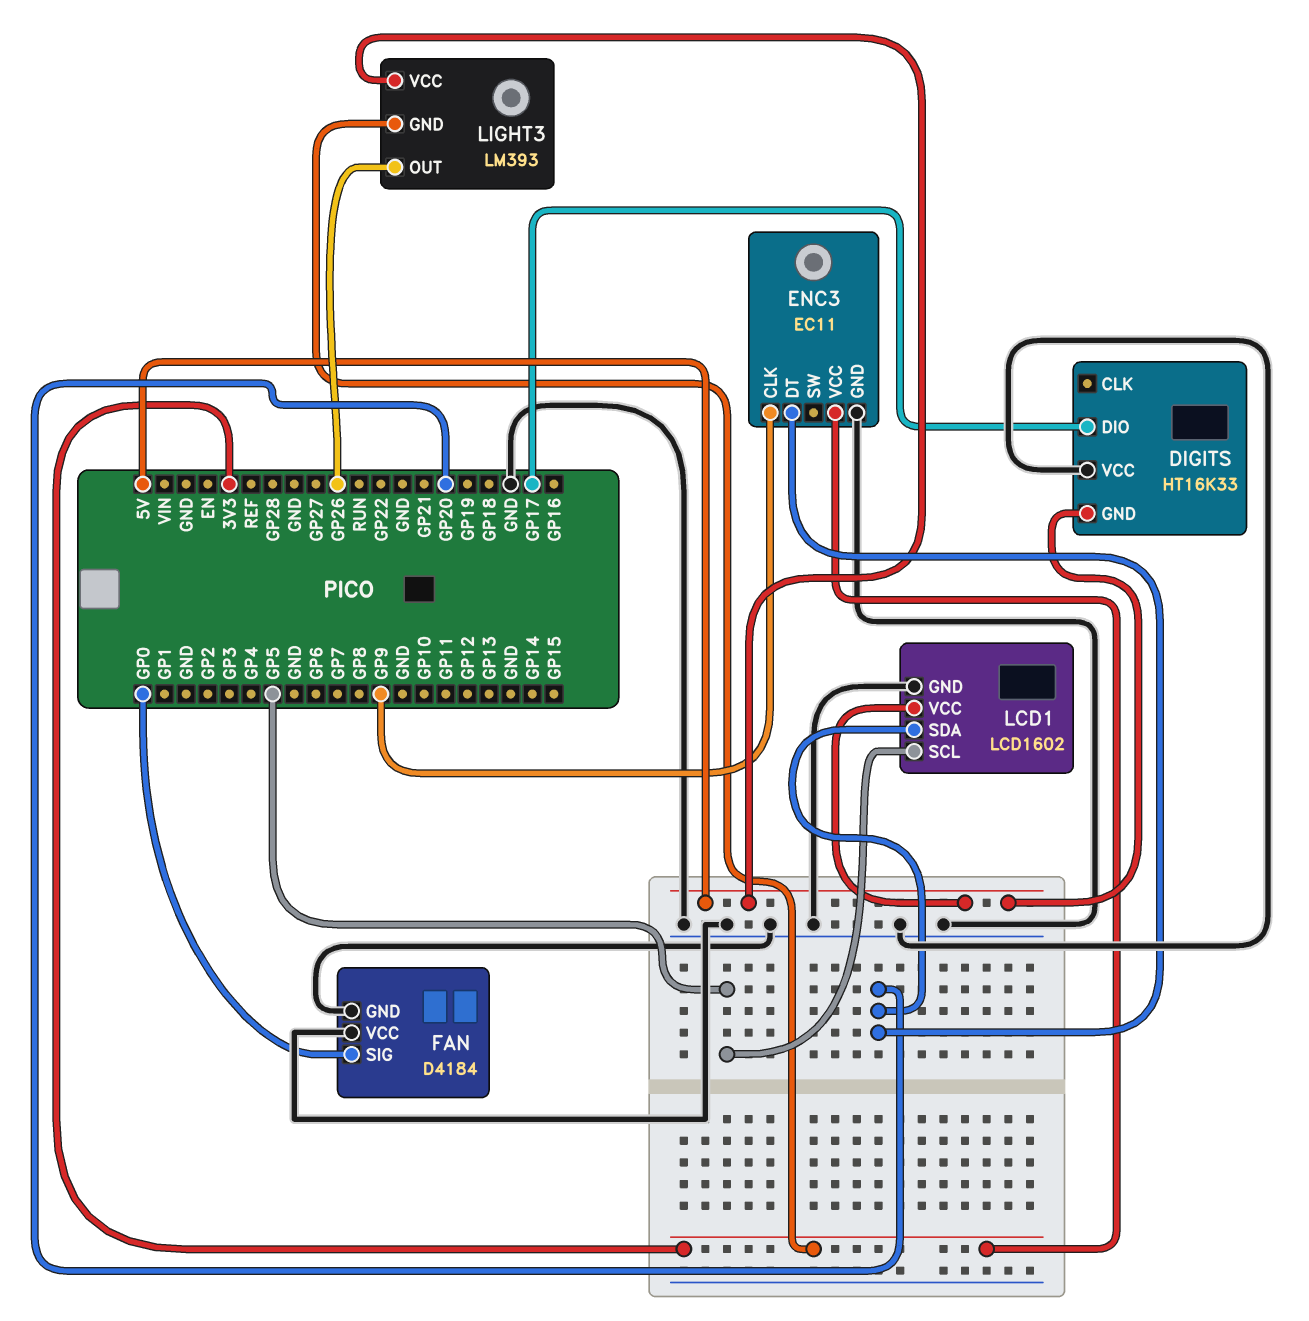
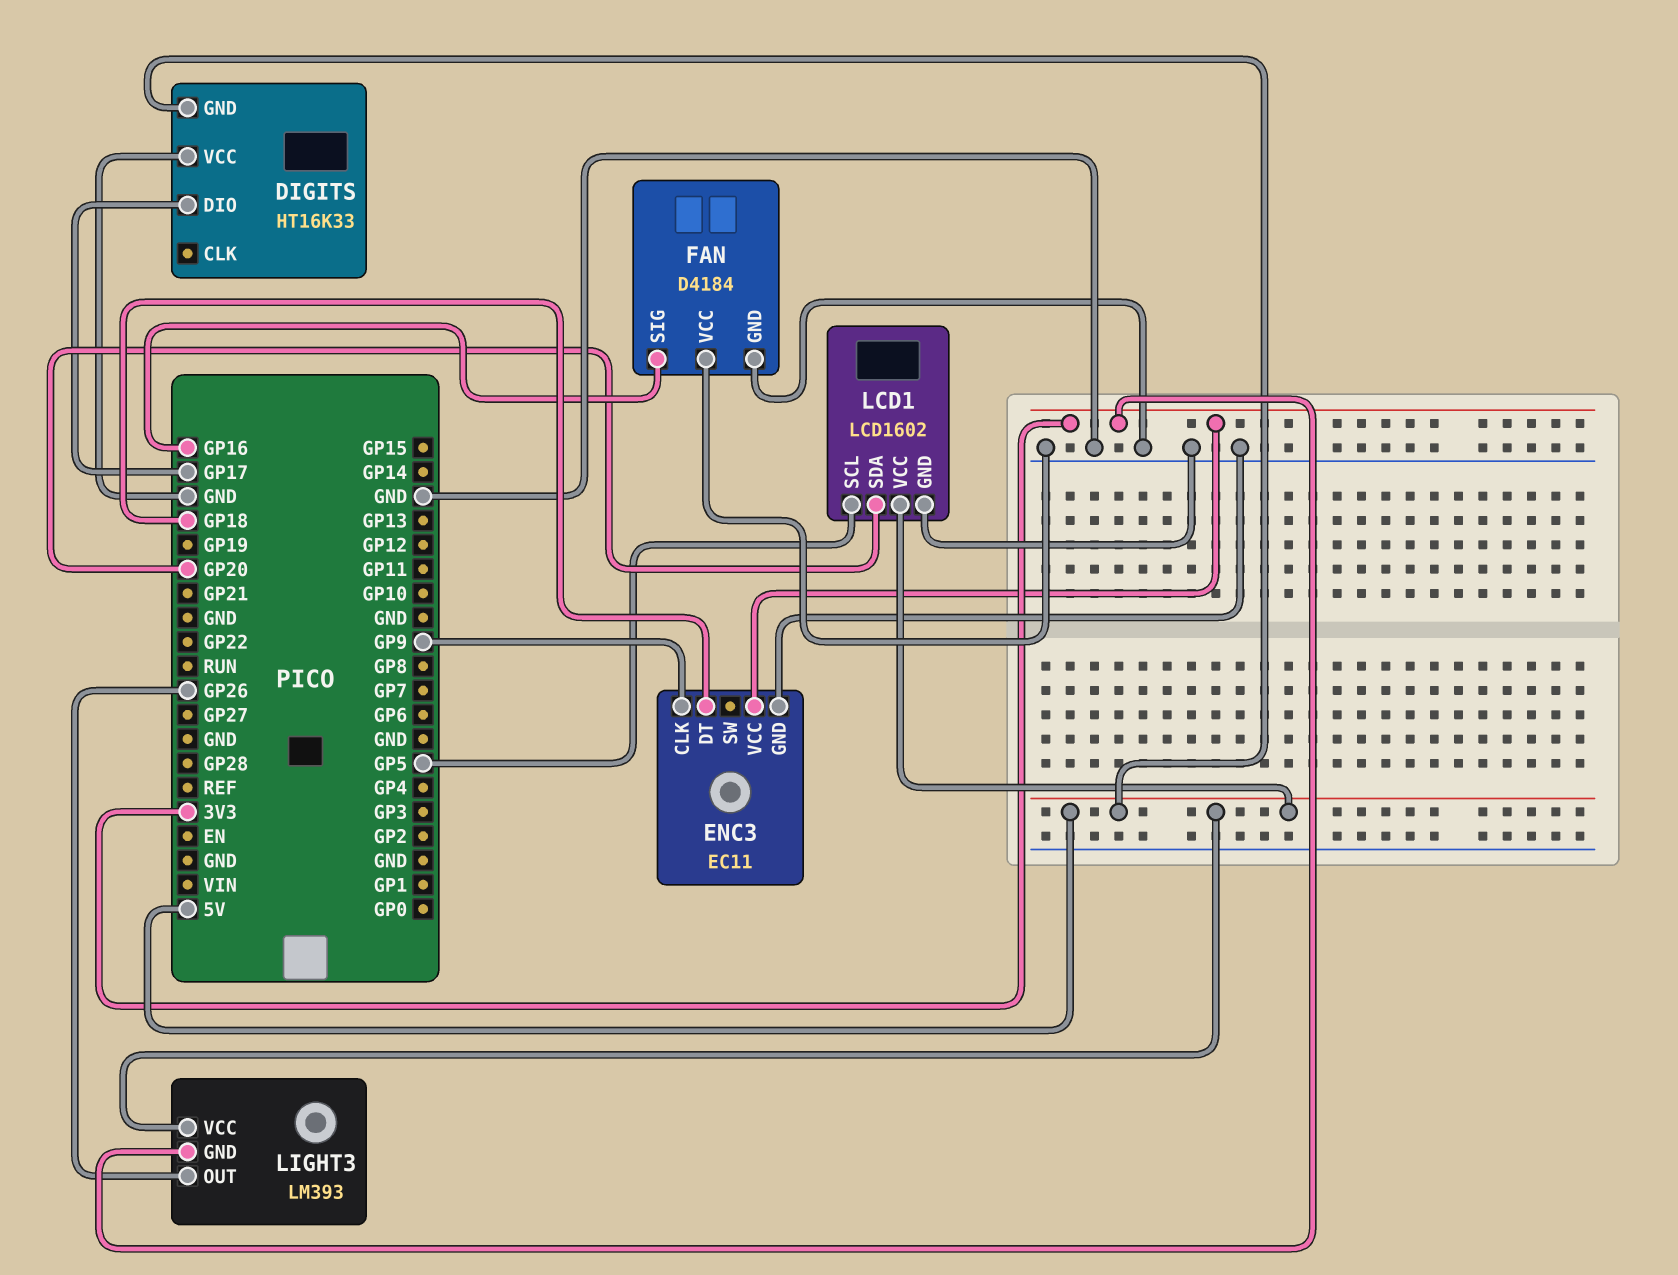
ENC3 pin DT: GP20 -> GP18
FAN pin SIG: GP0 -> GP16

